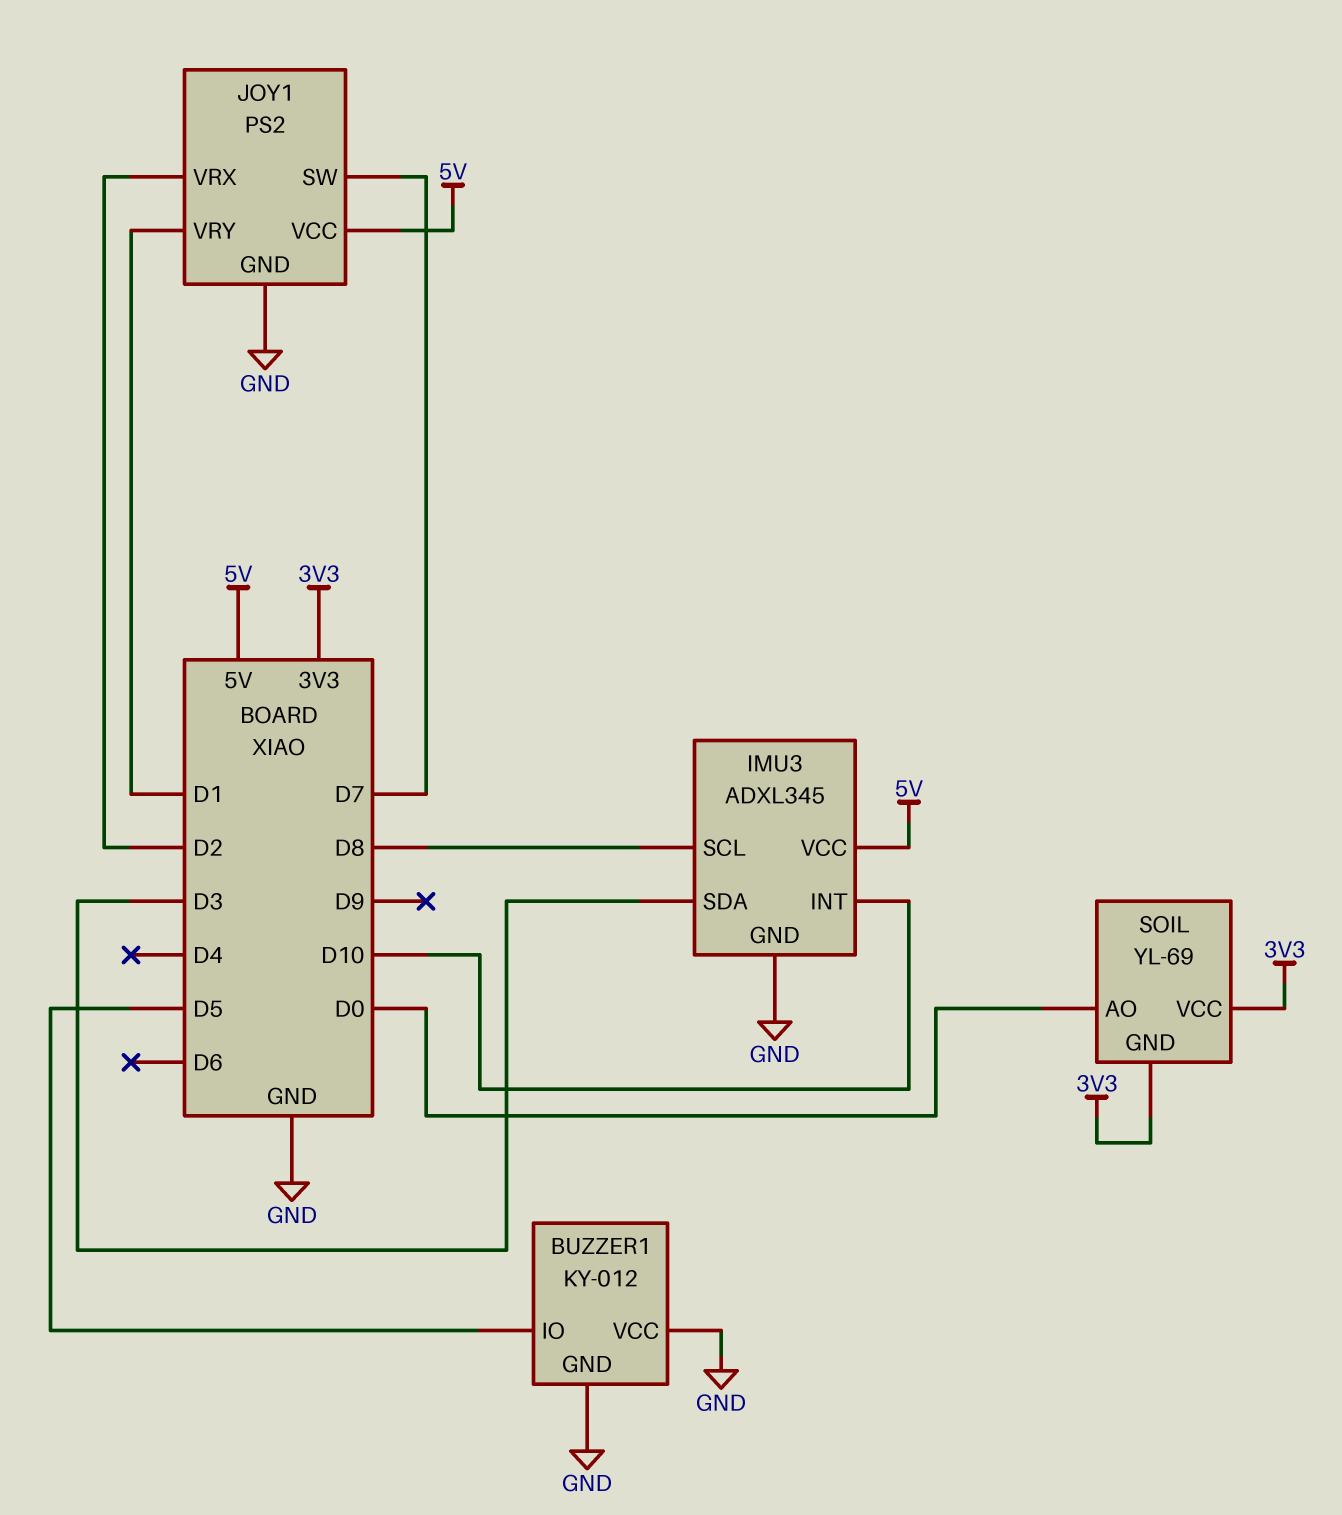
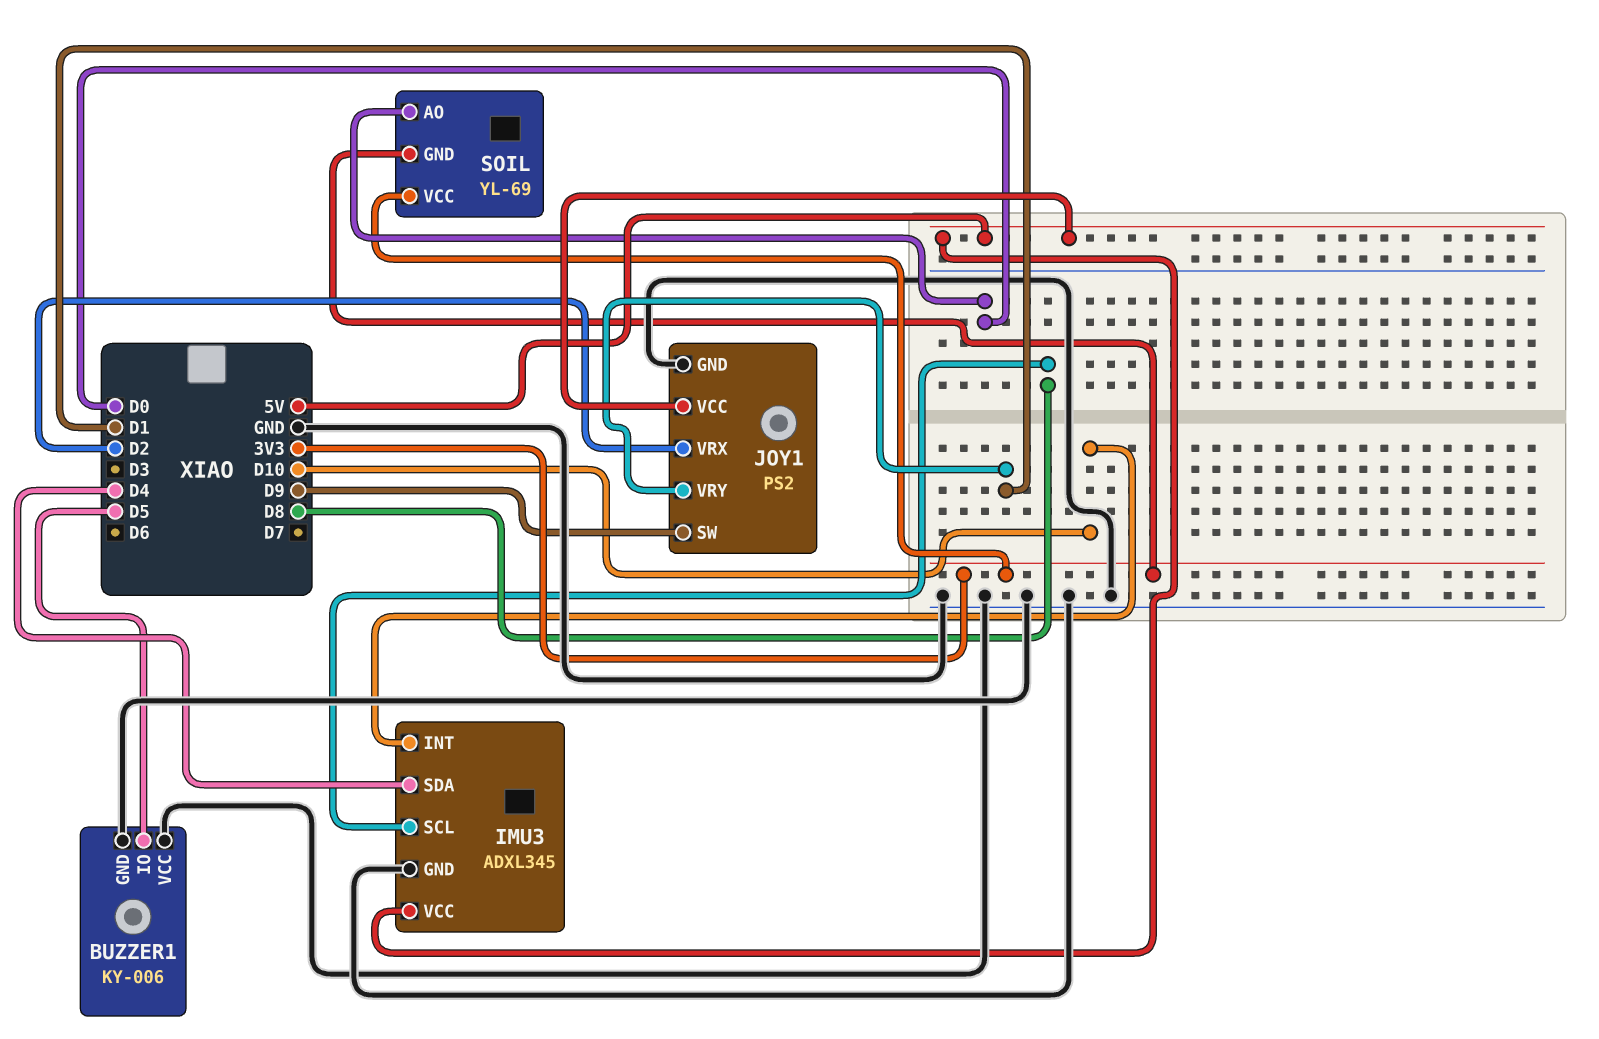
BUZZER1: KY-012 -> KY-006
IMU3 pin SDA: D3 -> D4
JOY1 pin SW: D7 -> D9

